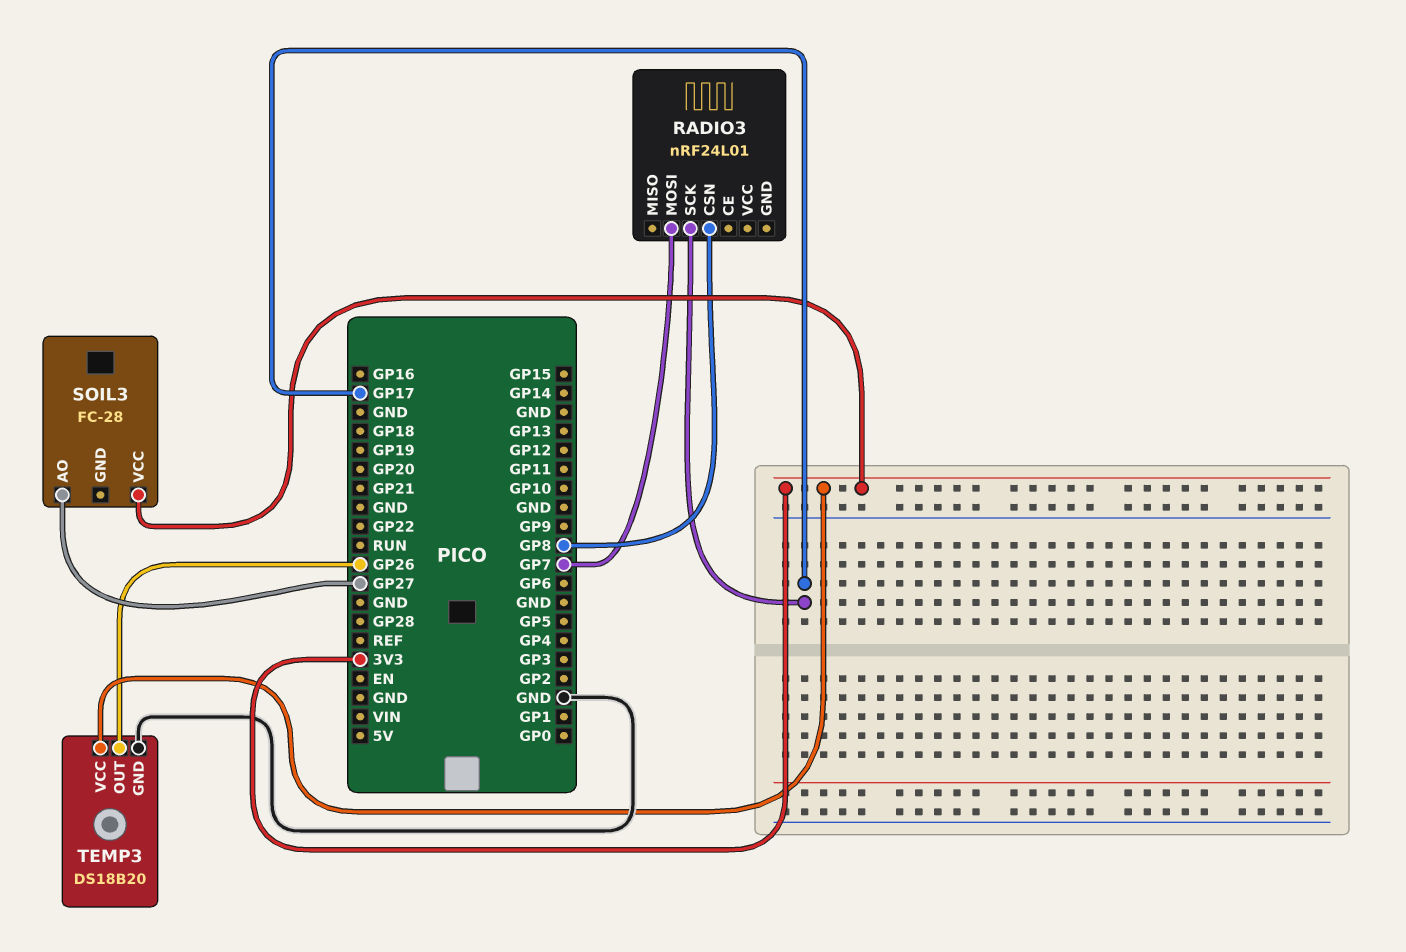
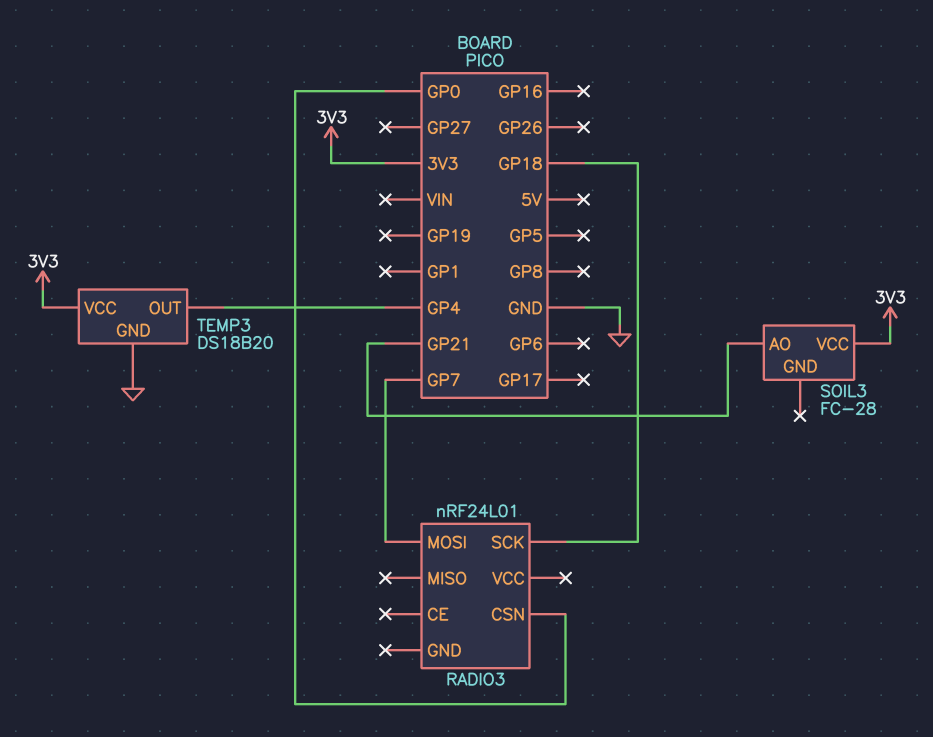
RADIO3 pin CSN: GP8 -> GP0
RADIO3 pin SCK: GP17 -> GP18
SOIL3 pin AO: GP27 -> GP21
TEMP3 pin OUT: GP26 -> GP4

